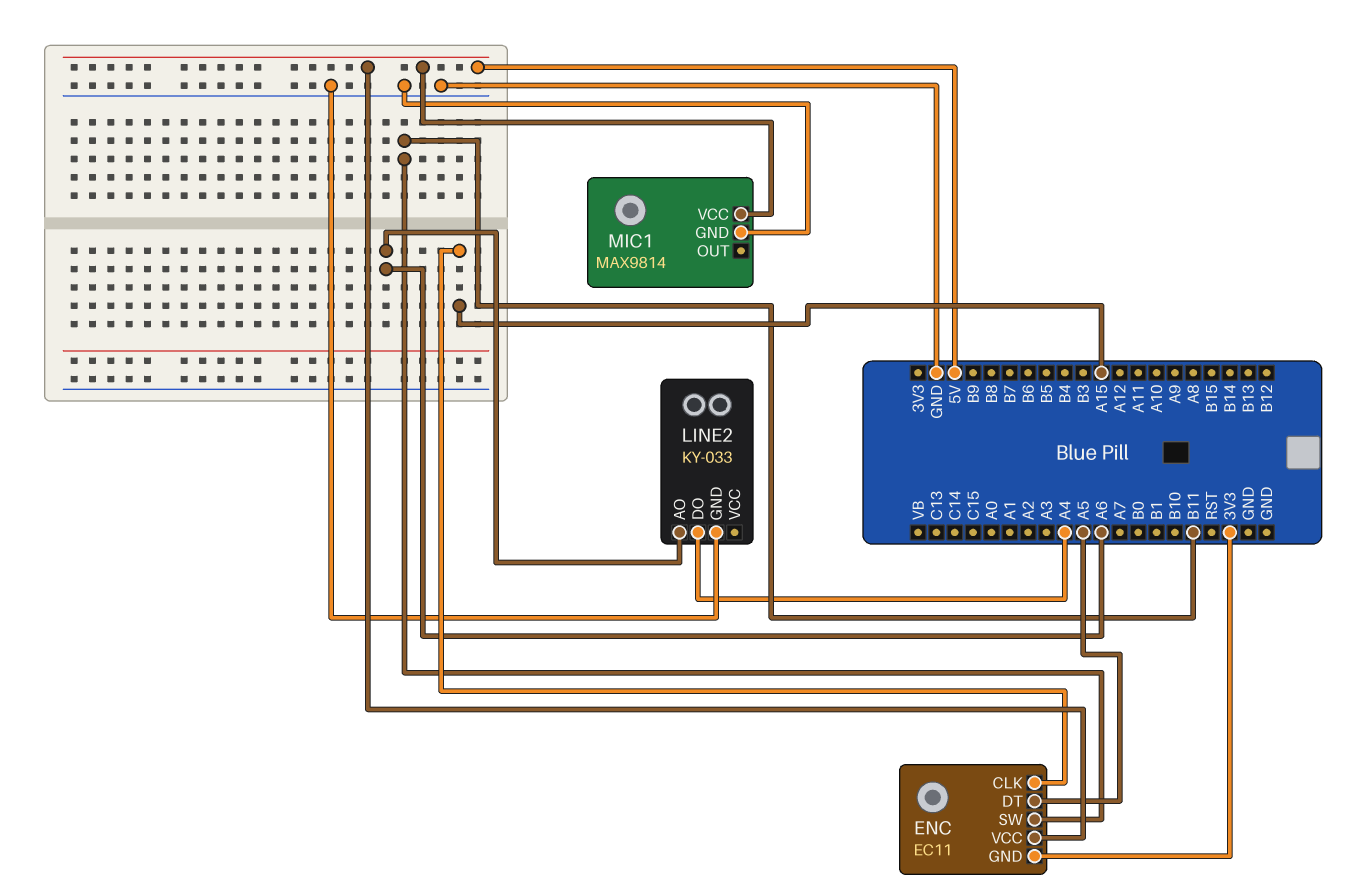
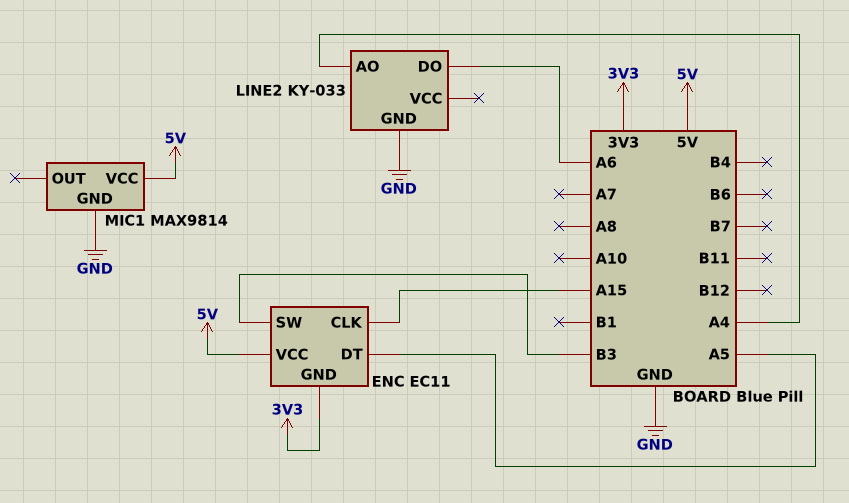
ENC pin SW: B11 -> B3
LINE2 pin AO: A6 -> A4
LINE2 pin DO: A4 -> A6

